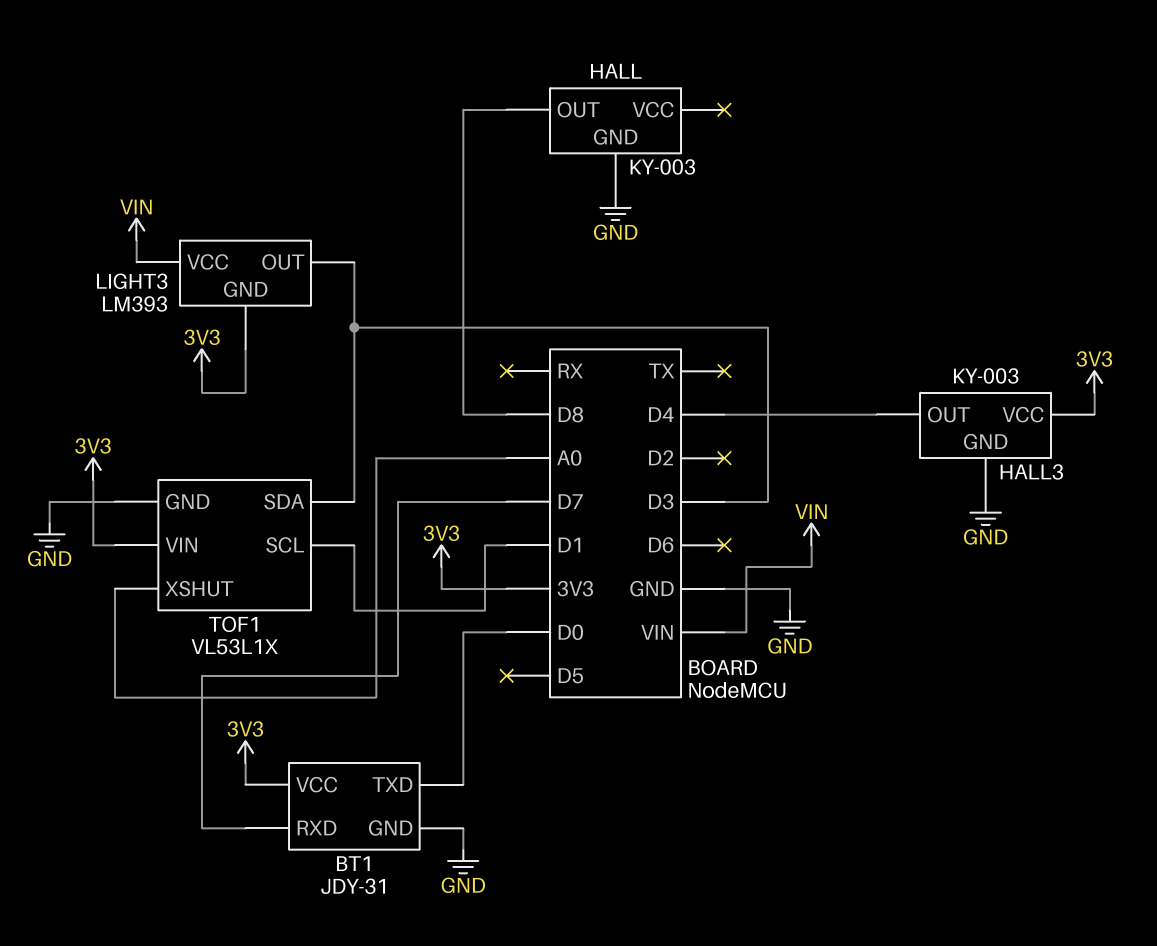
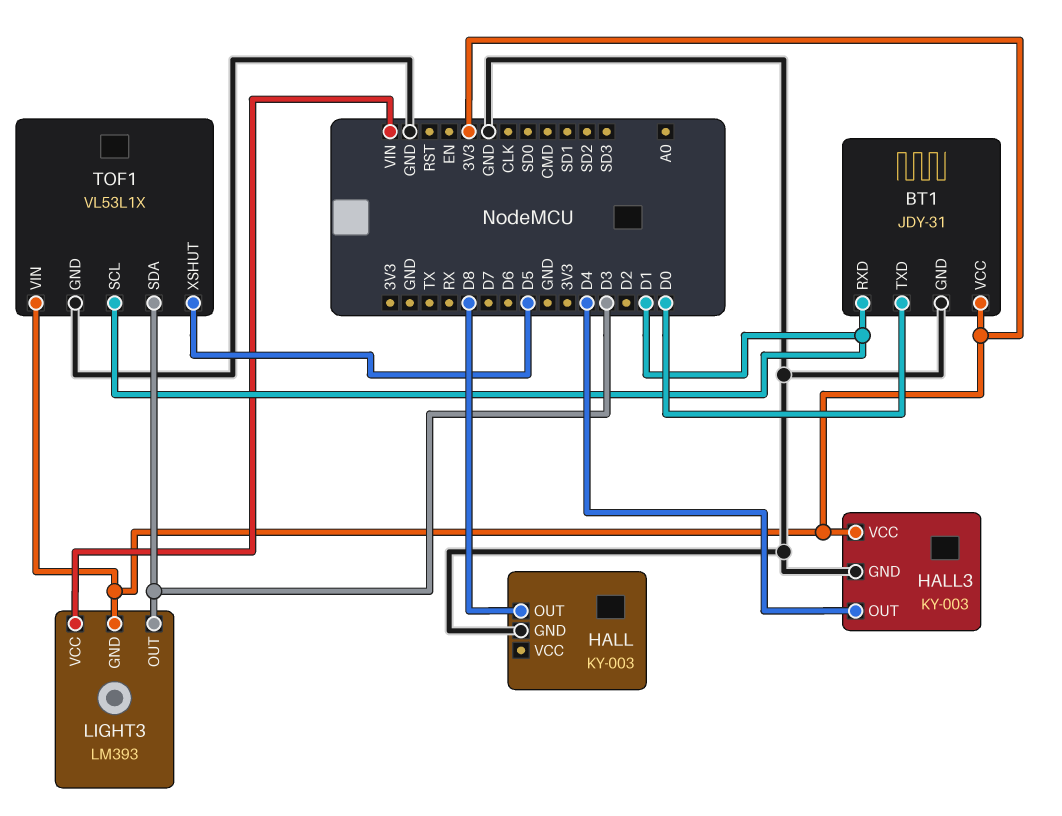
BT1 pin RXD: D7 -> D1
TOF1 pin XSHUT: A0 -> D5

